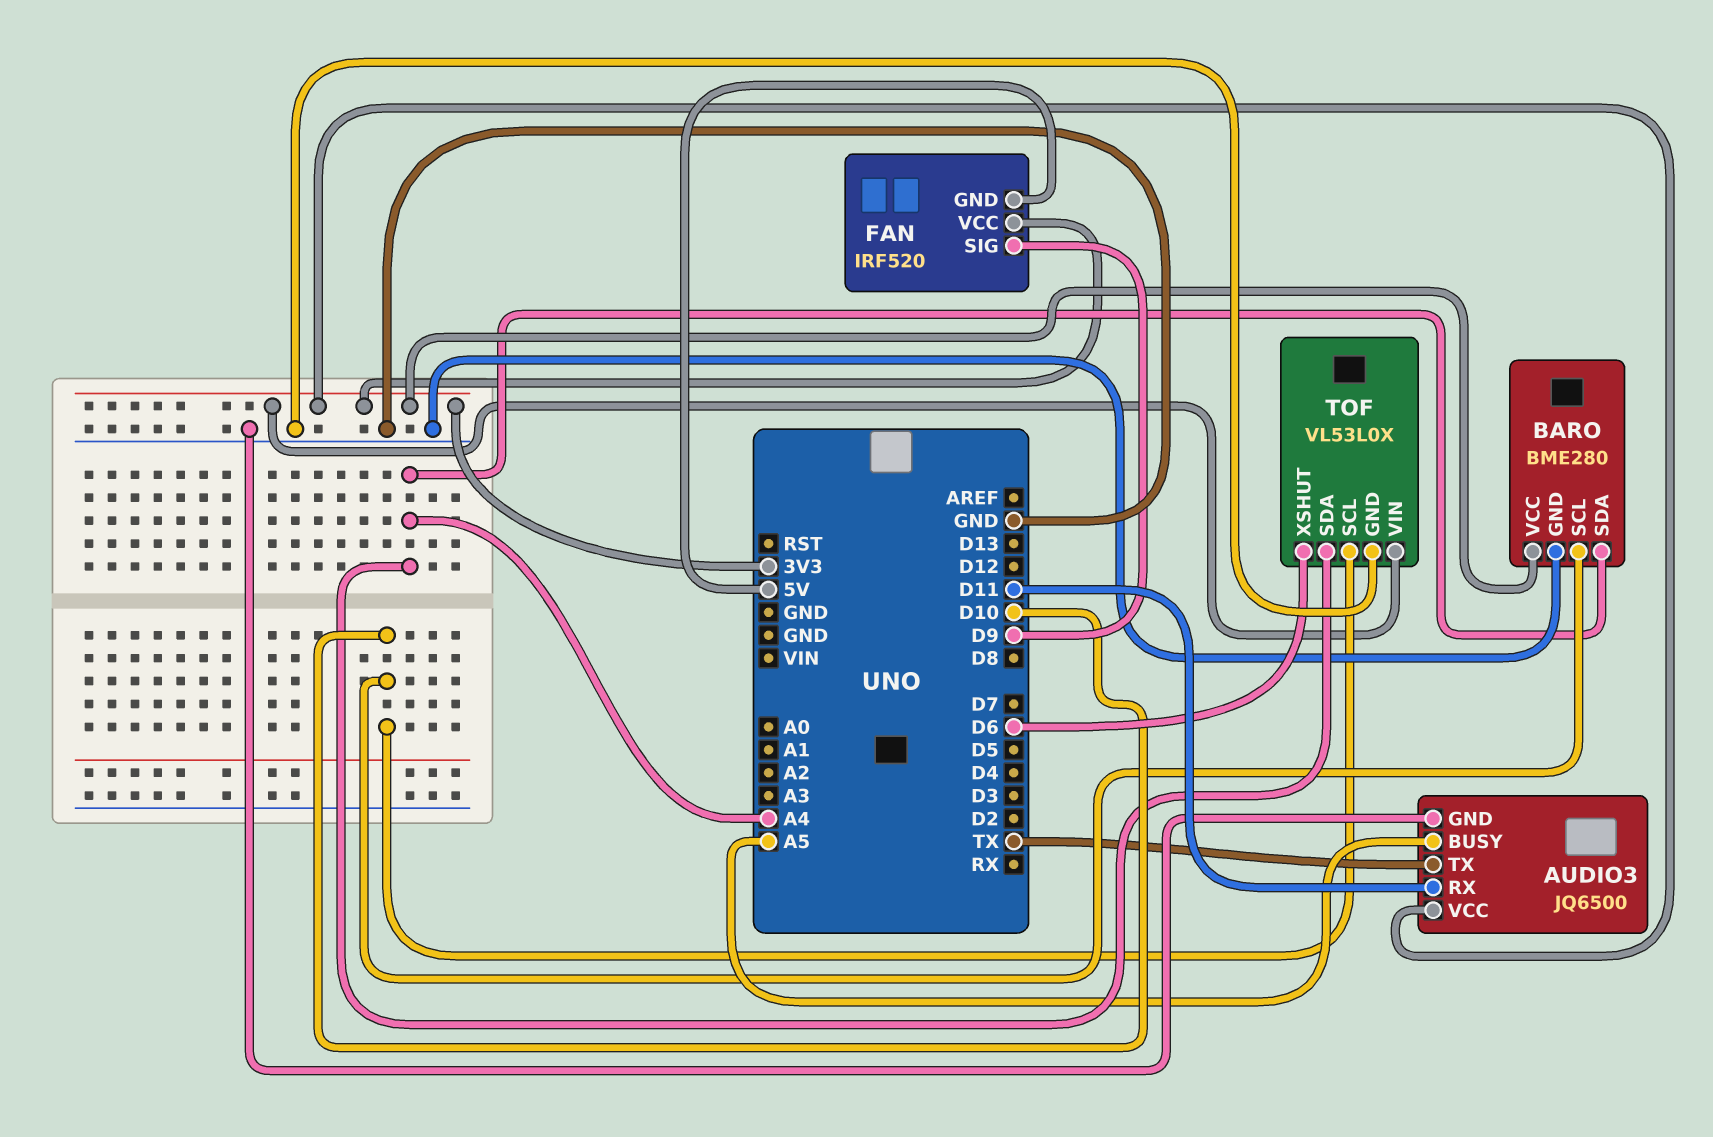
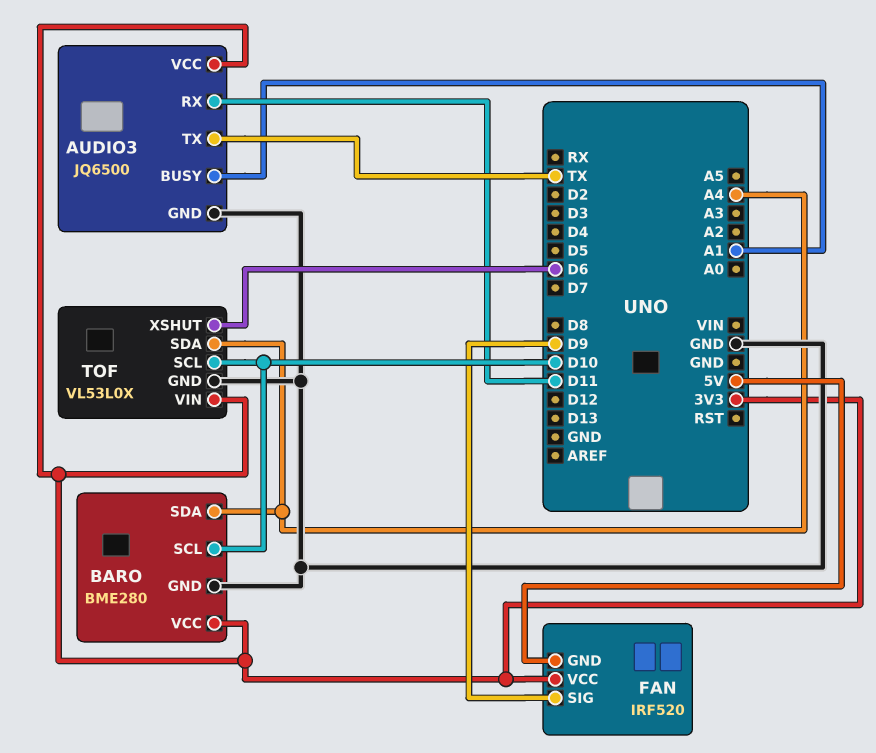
AUDIO3 pin BUSY: A5 -> A1

